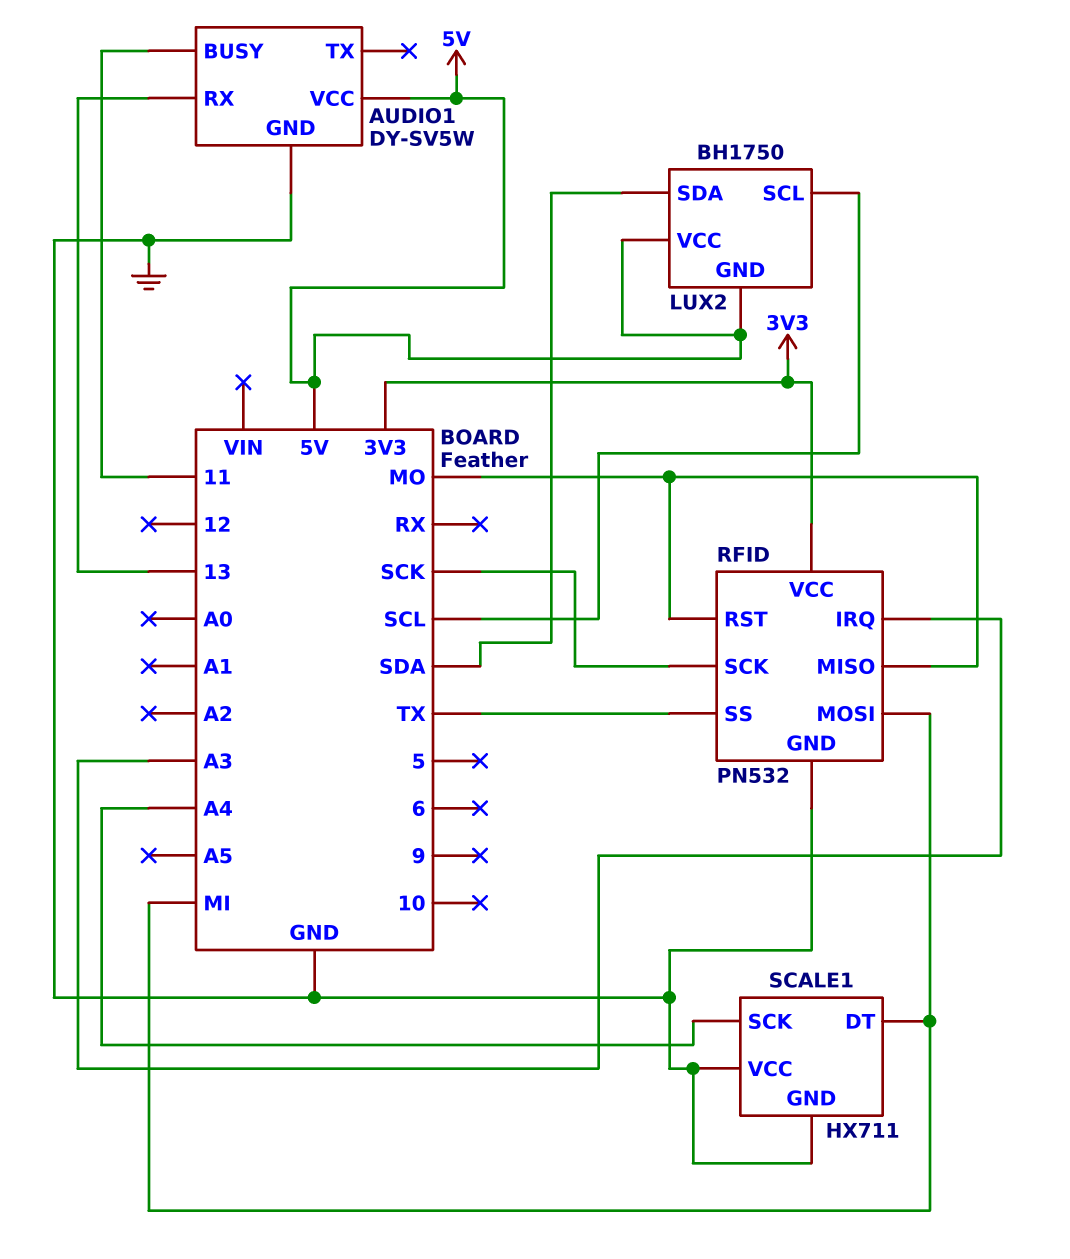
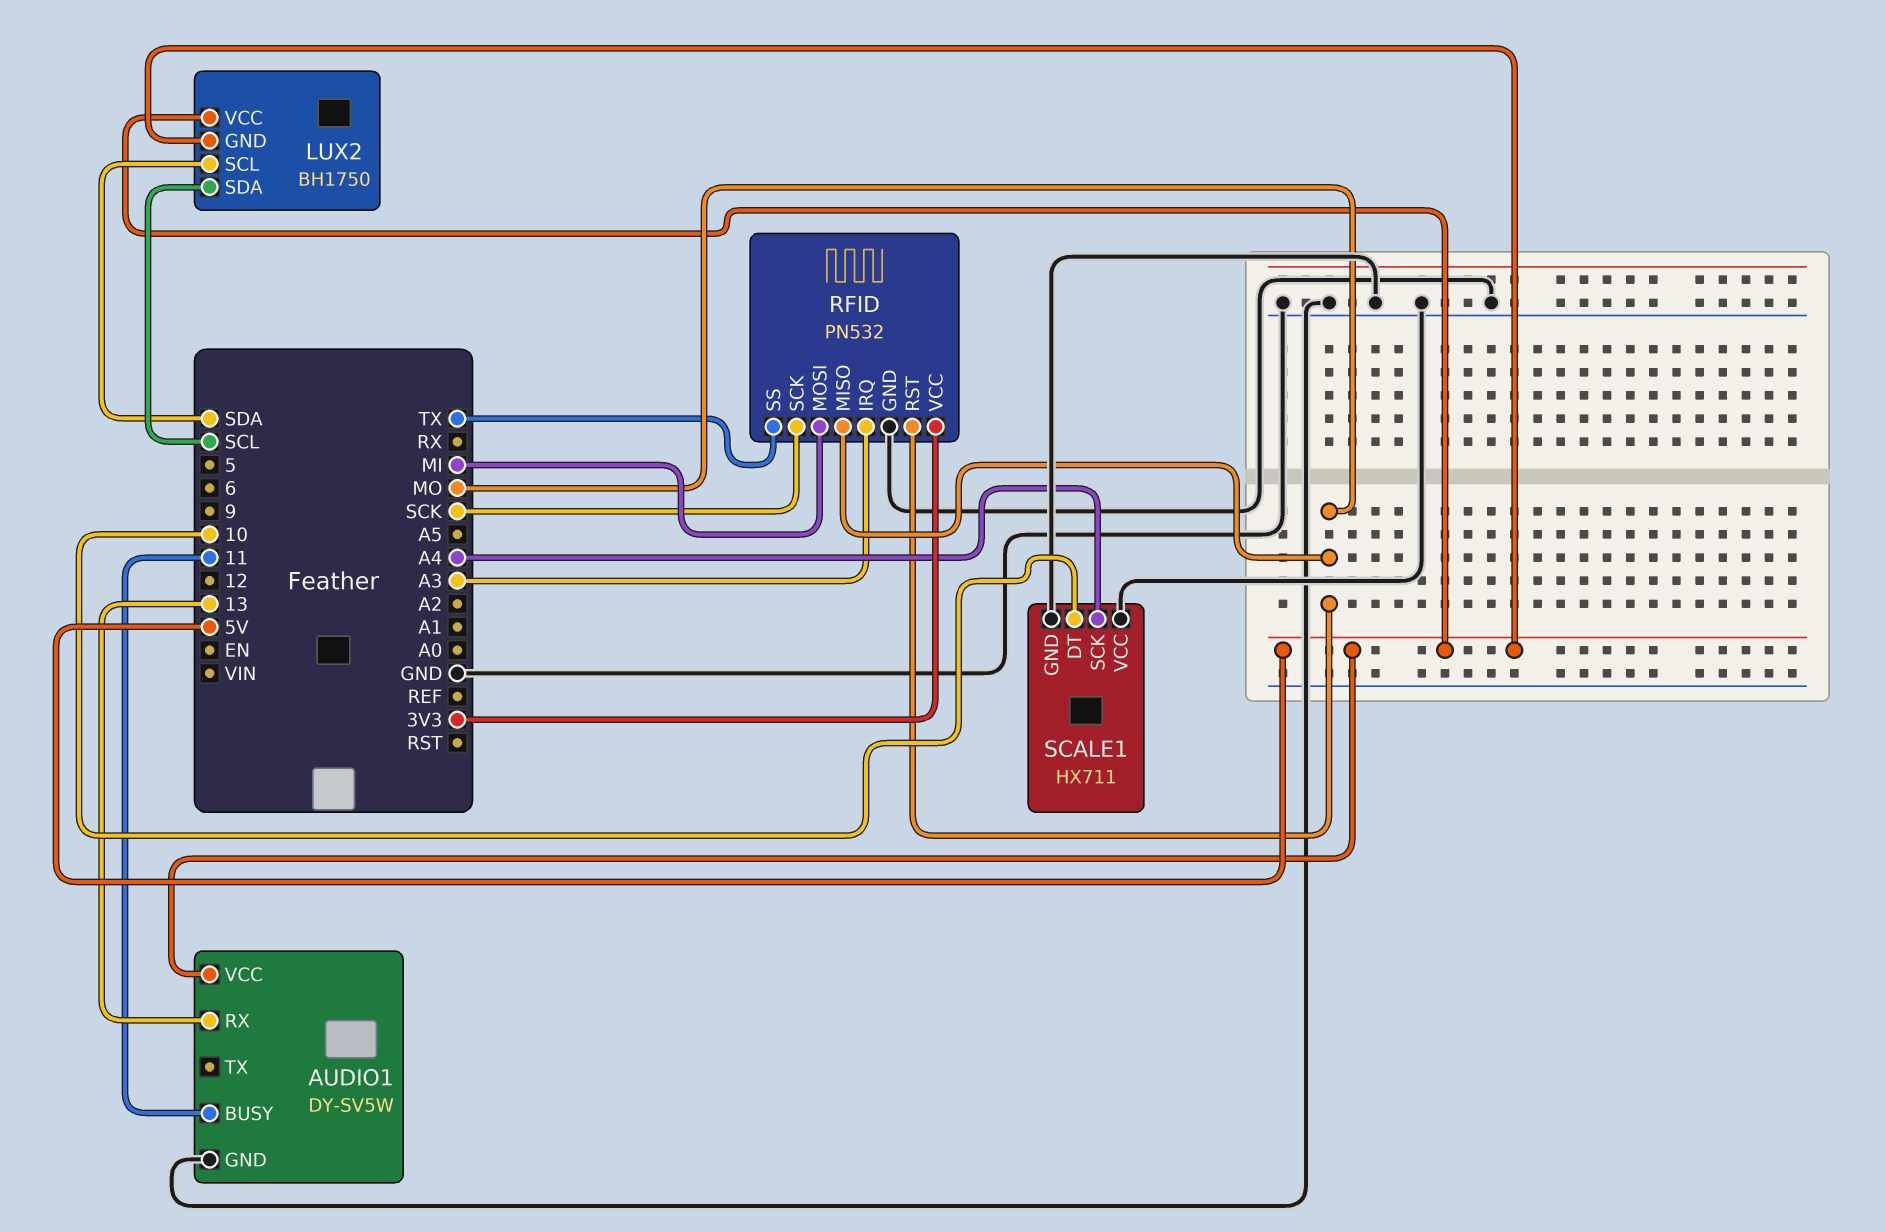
LUX2 pin SCL: SCL -> SDA
LUX2 pin SDA: SDA -> SCL
SCALE1 pin DT: MI -> 10

